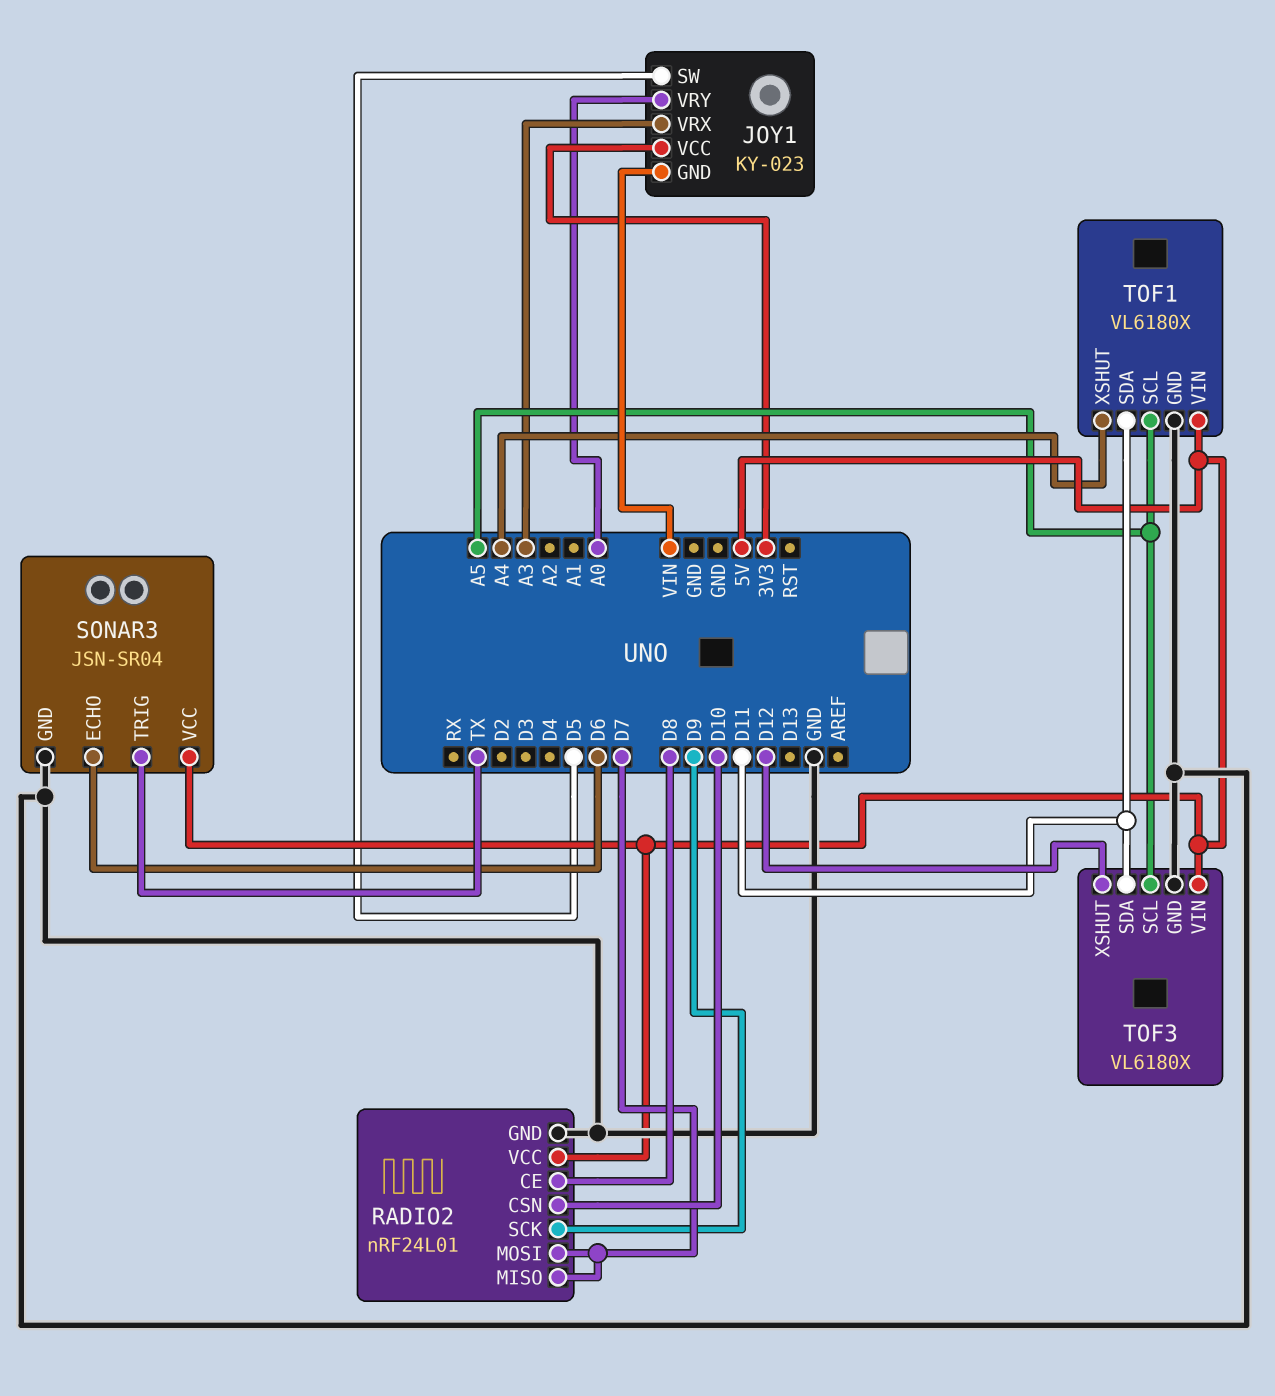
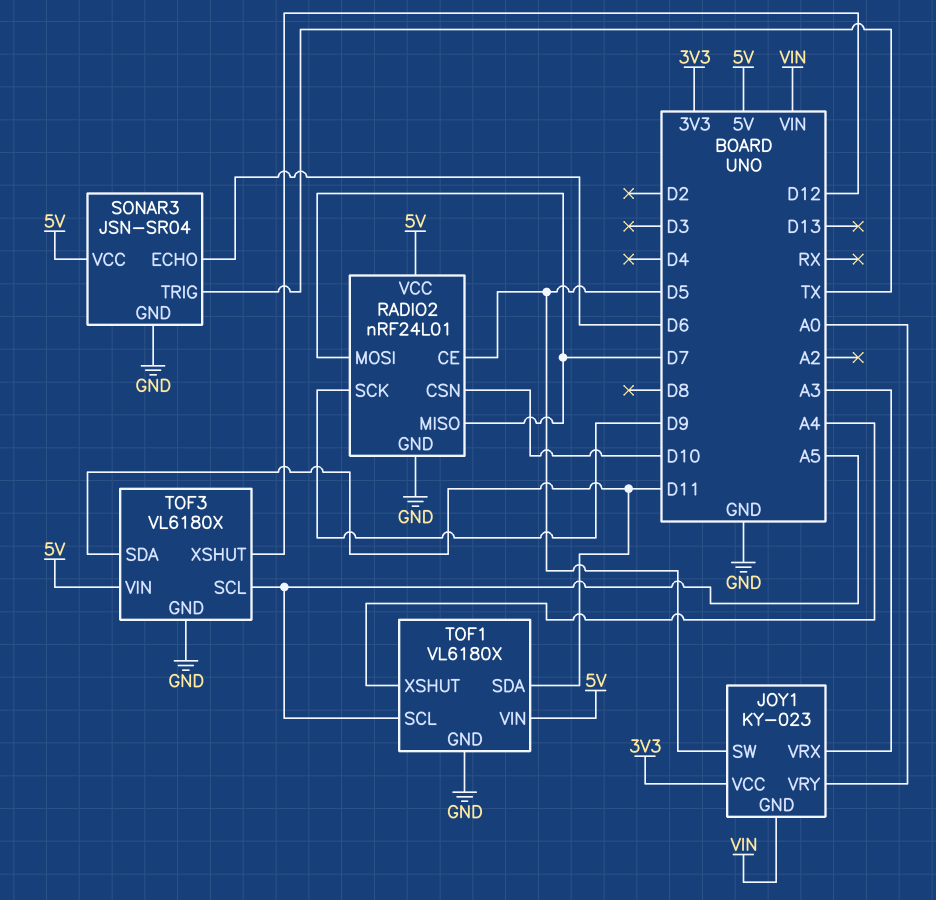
RADIO2 pin CE: D8 -> D5

